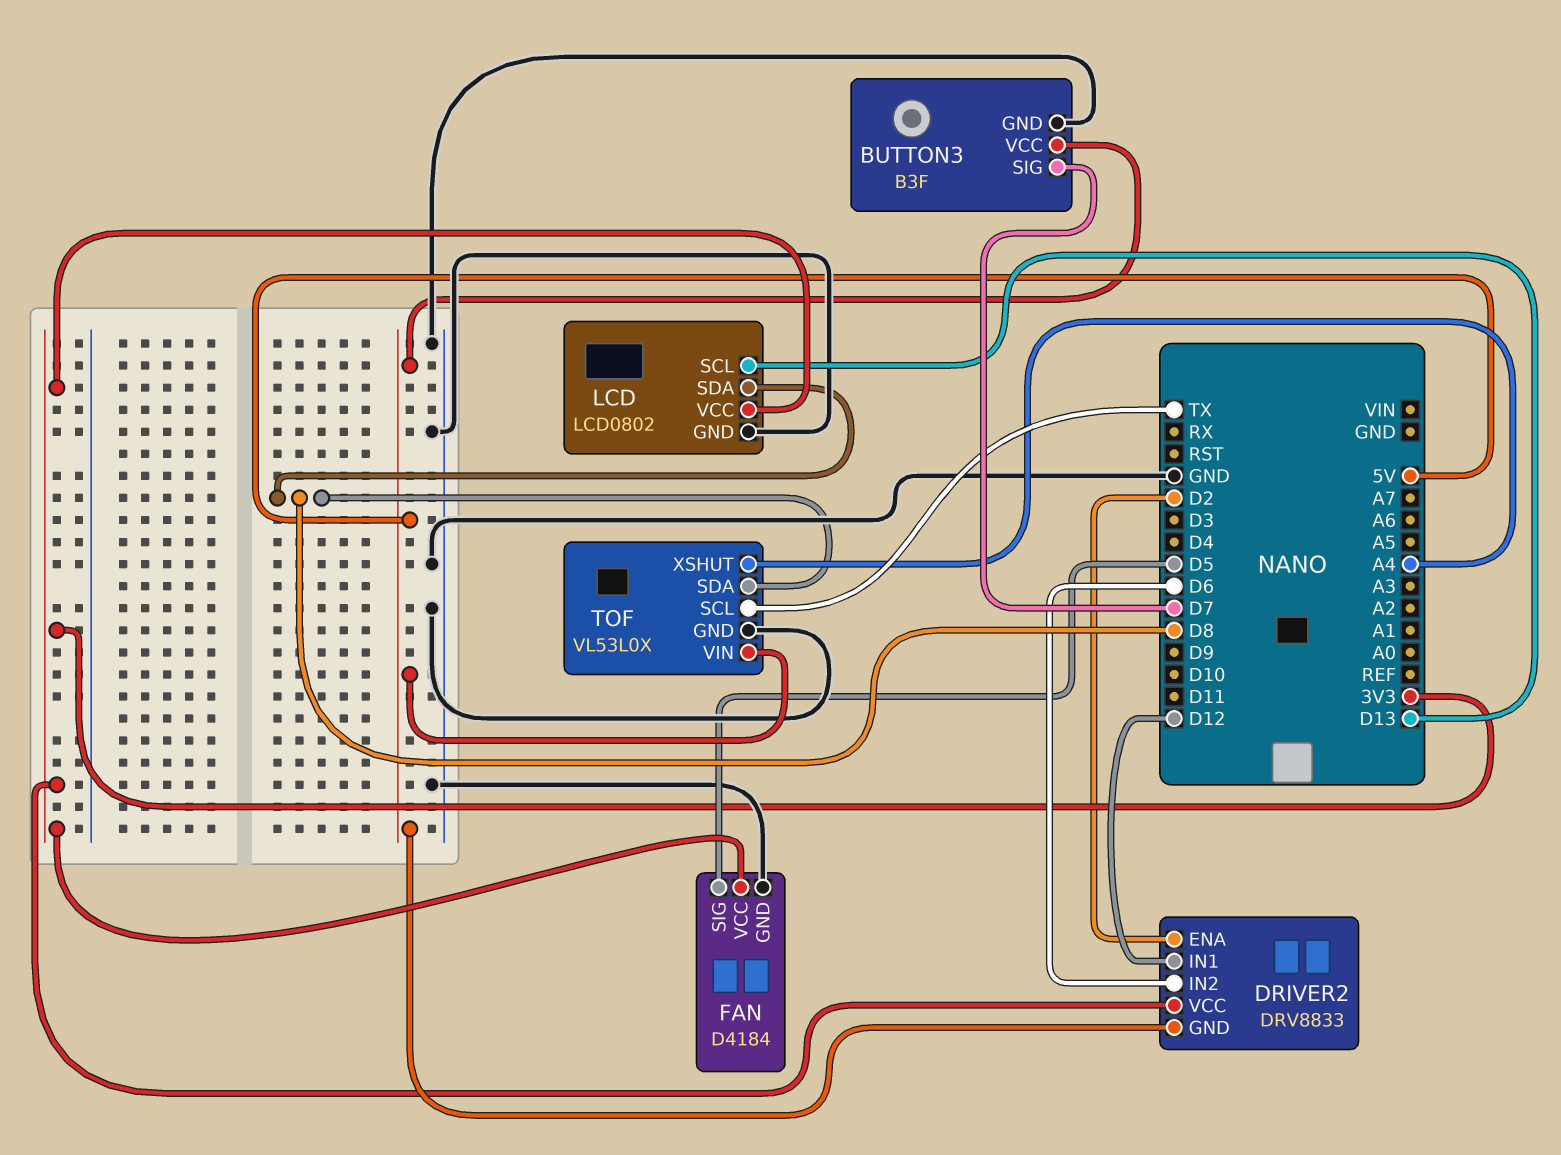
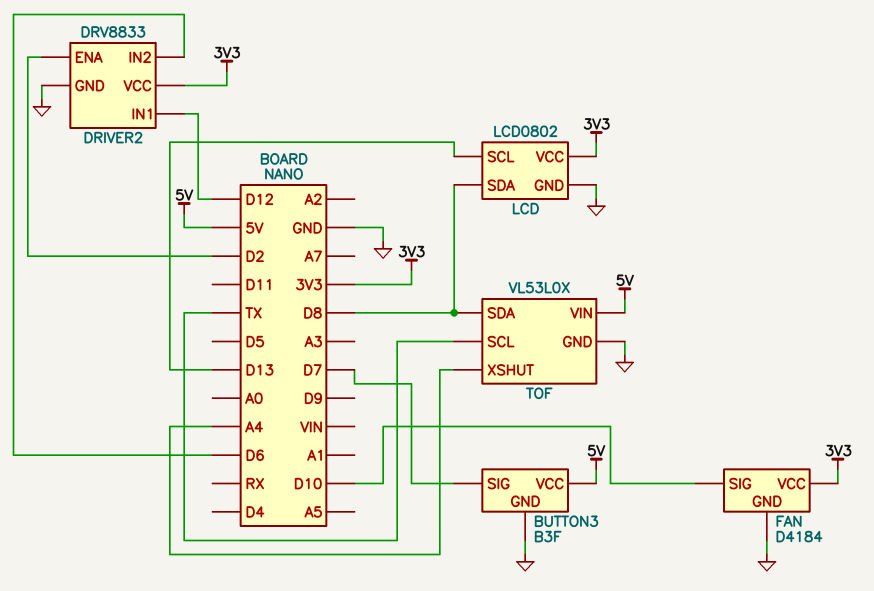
DRIVER2 pin GND: 5V -> GND
FAN pin SIG: D5 -> D10

